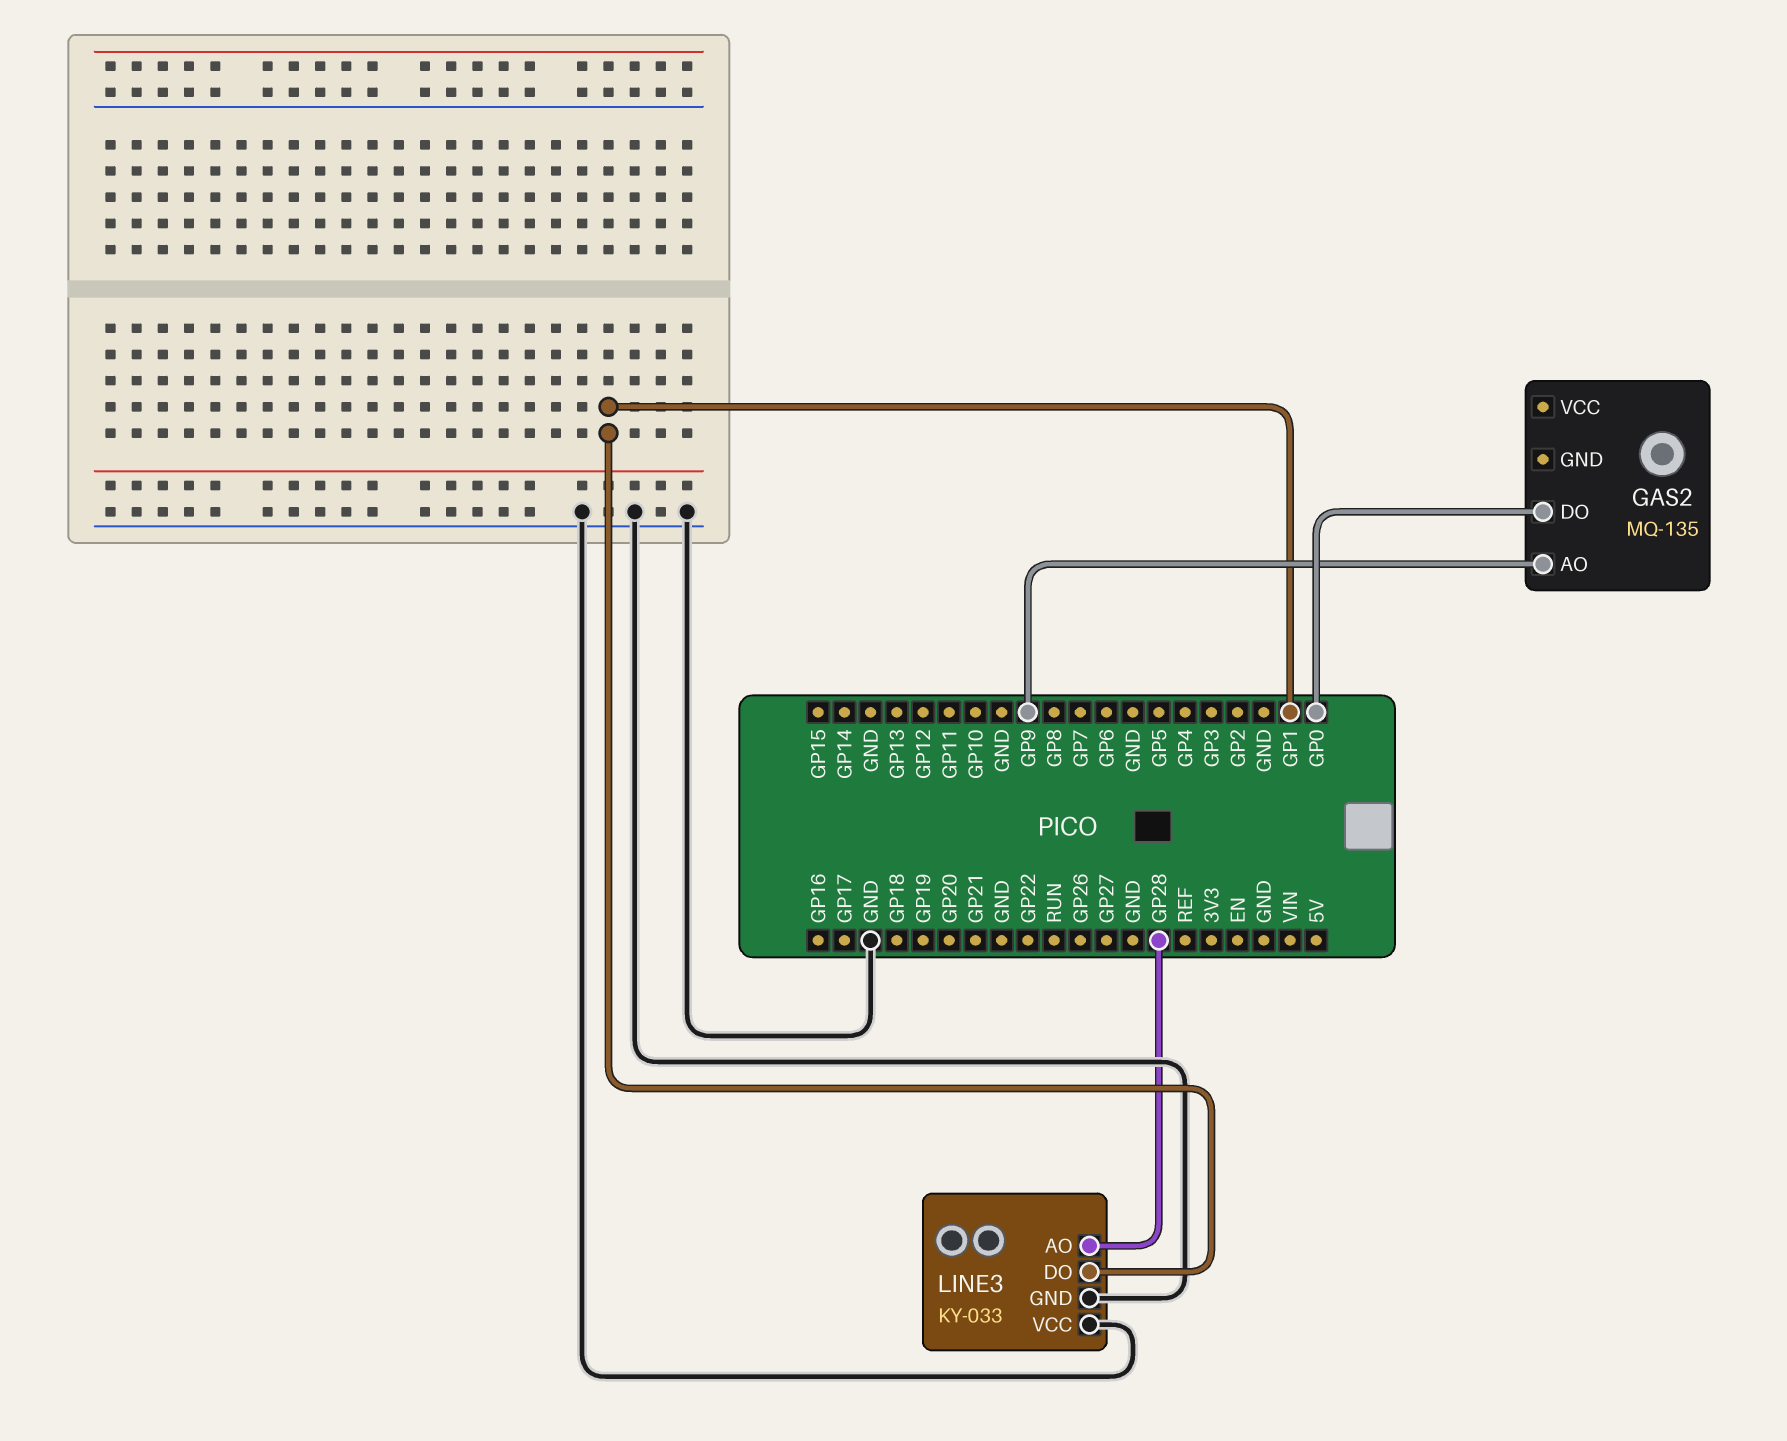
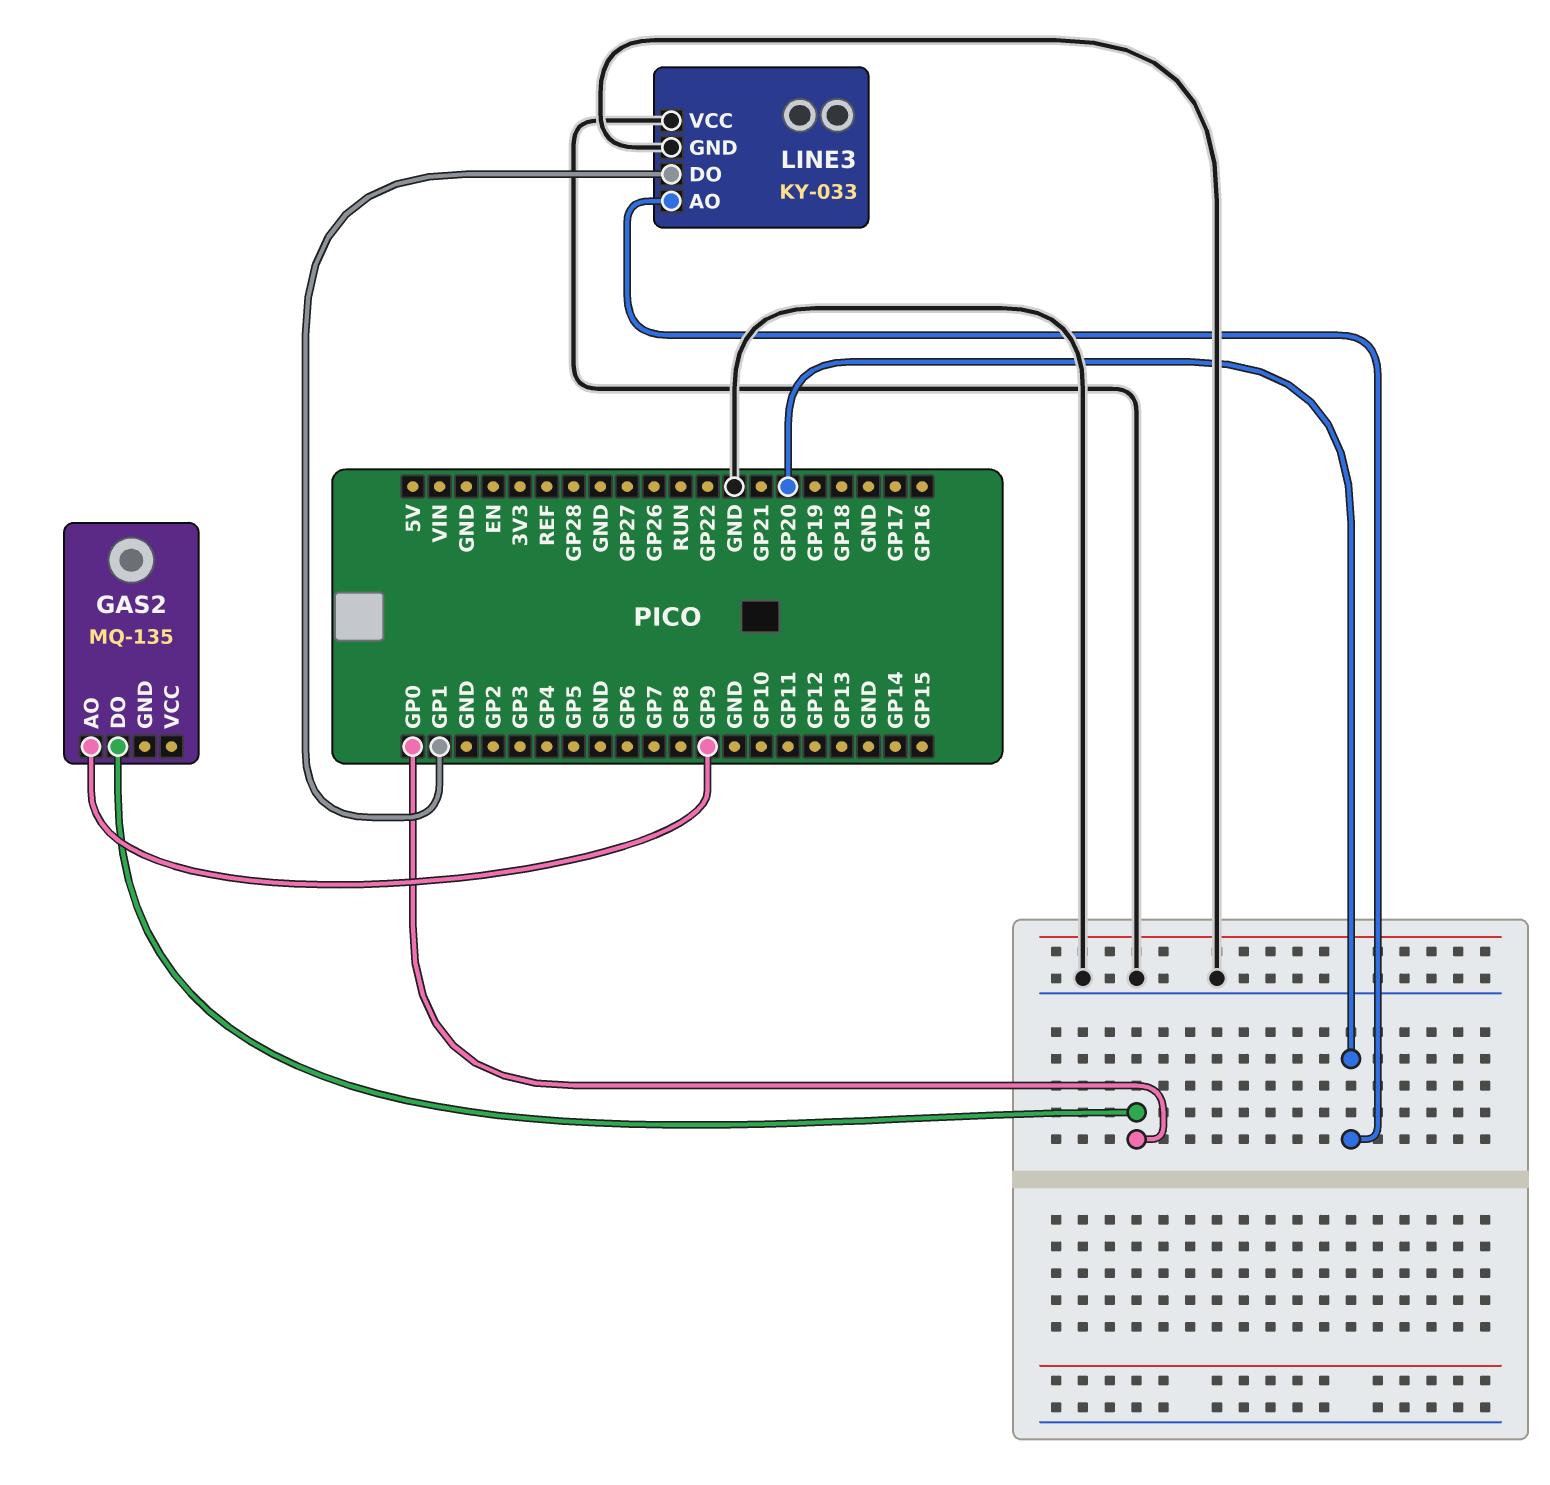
LINE3 pin AO: GP28 -> GP20

